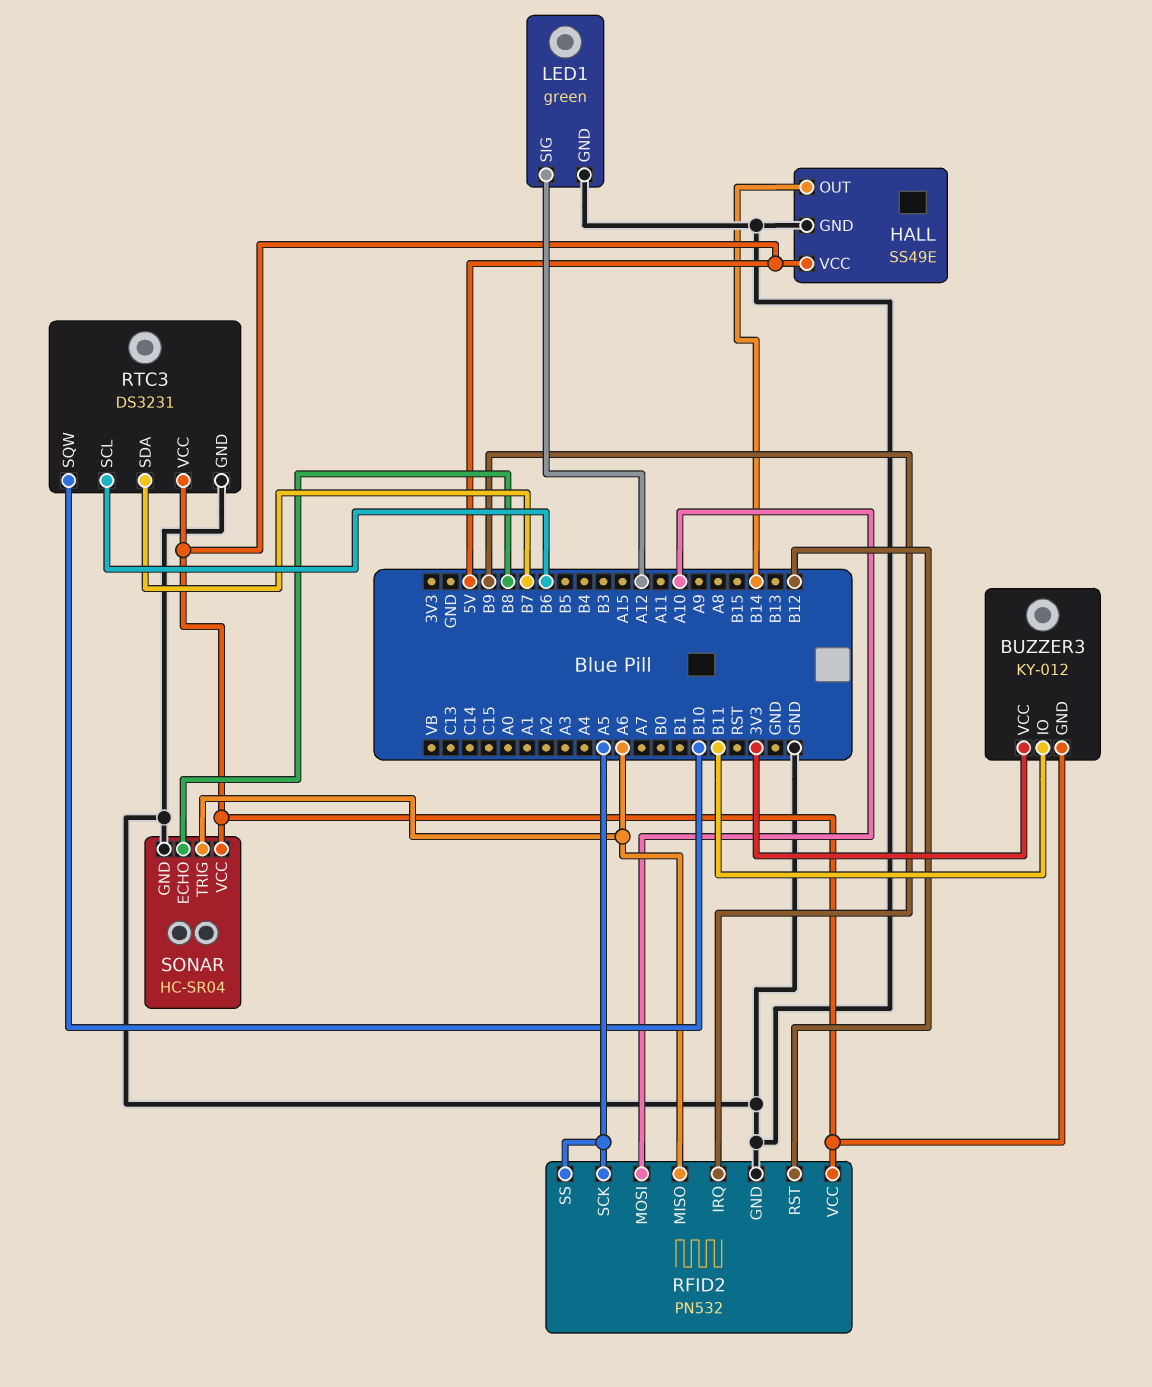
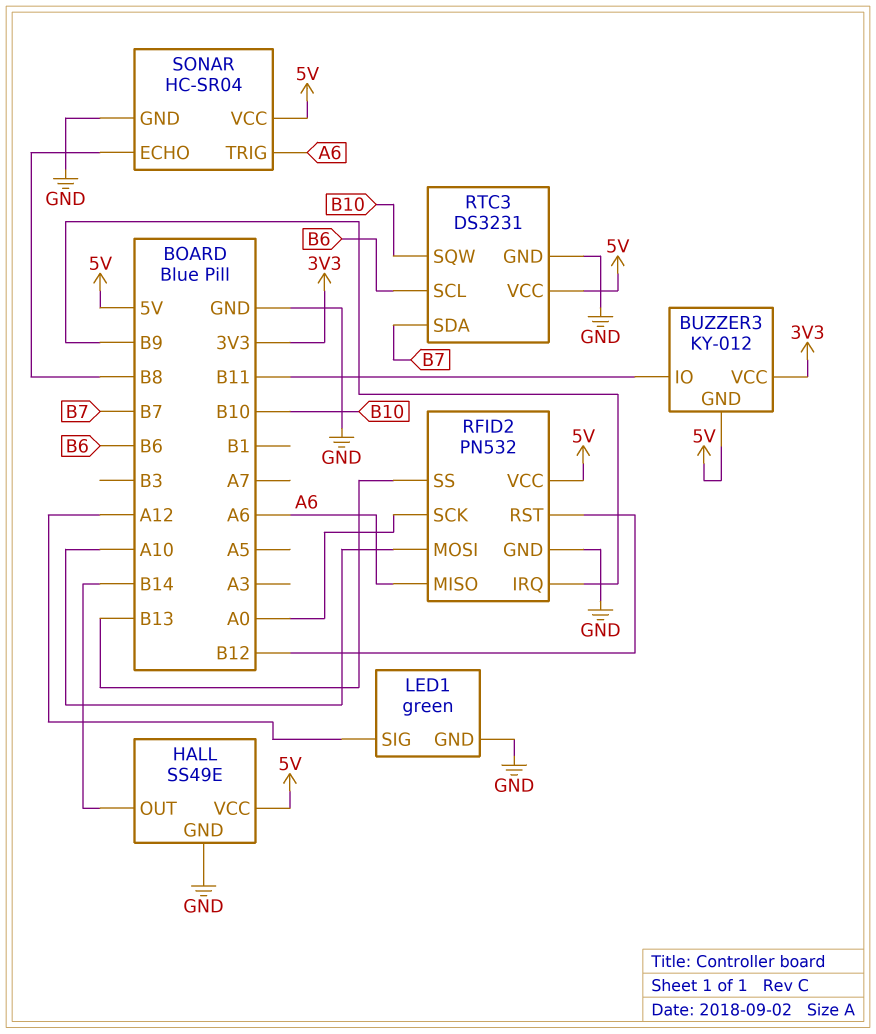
RFID2 pin SCK: A5 -> A0
RFID2 pin SS: A5 -> B13

